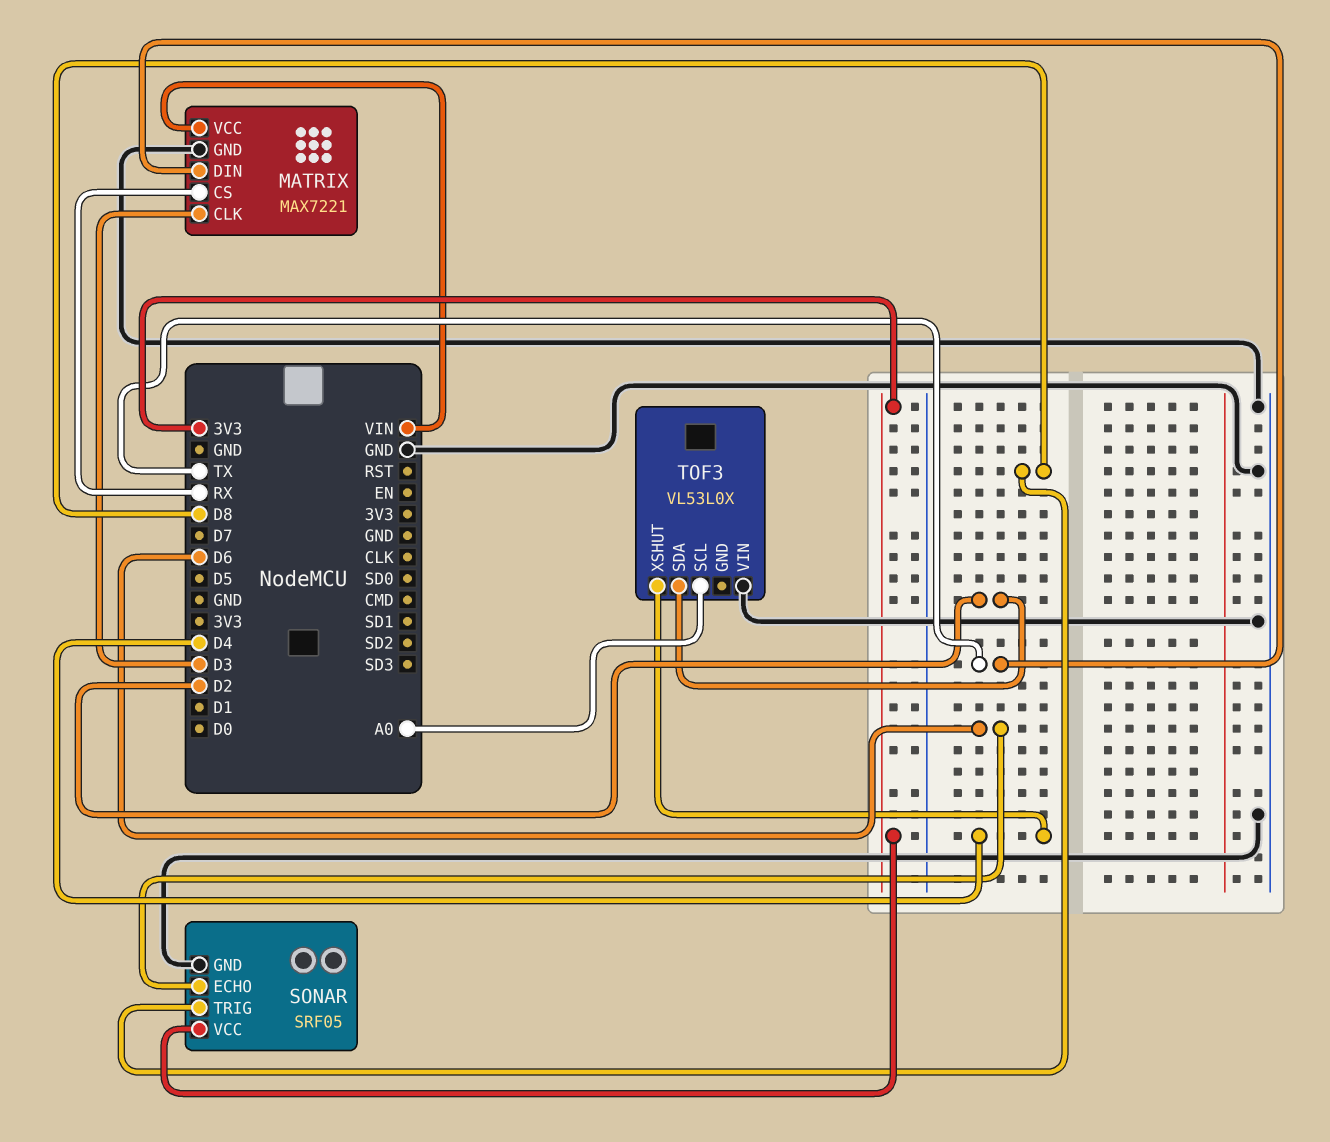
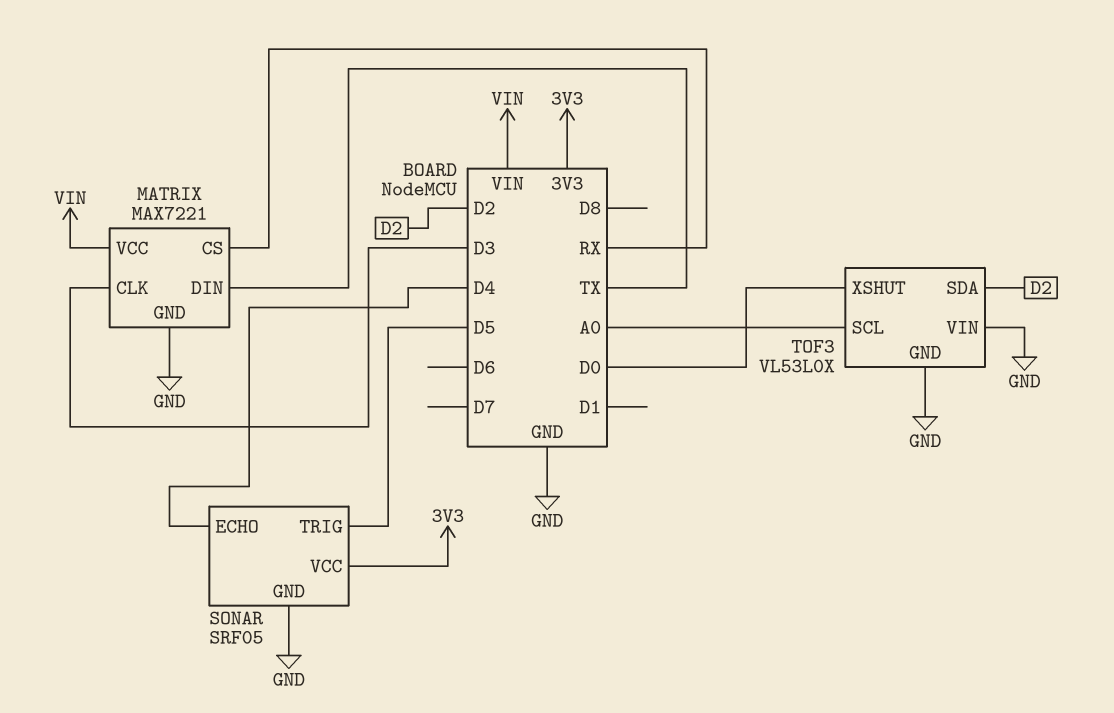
SONAR pin ECHO: D6 -> D4
SONAR pin TRIG: D8 -> D5
TOF3 pin GND: none -> GND
TOF3 pin XSHUT: D4 -> D0

